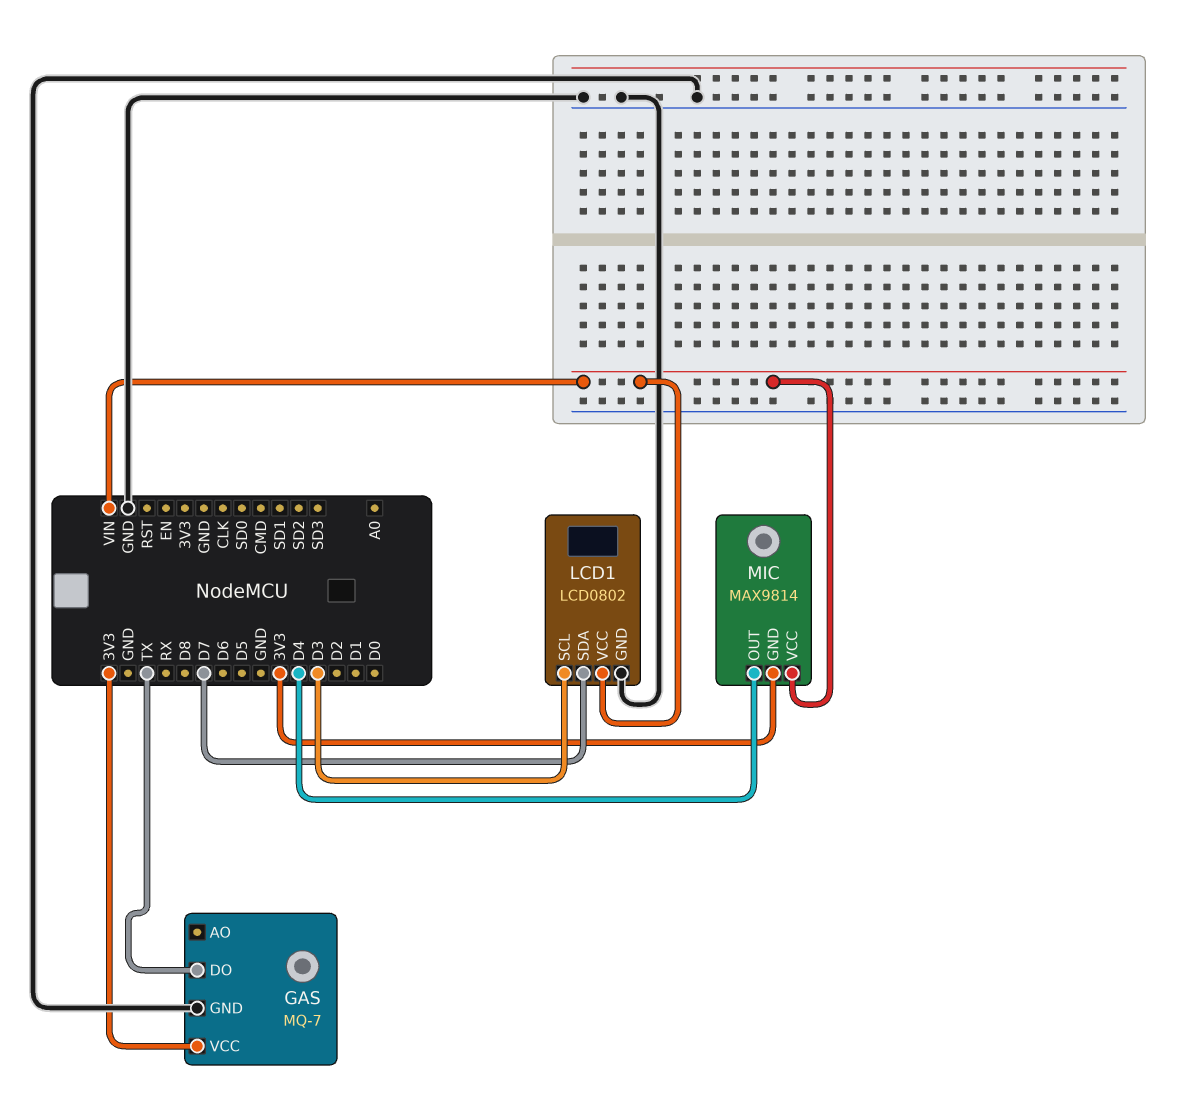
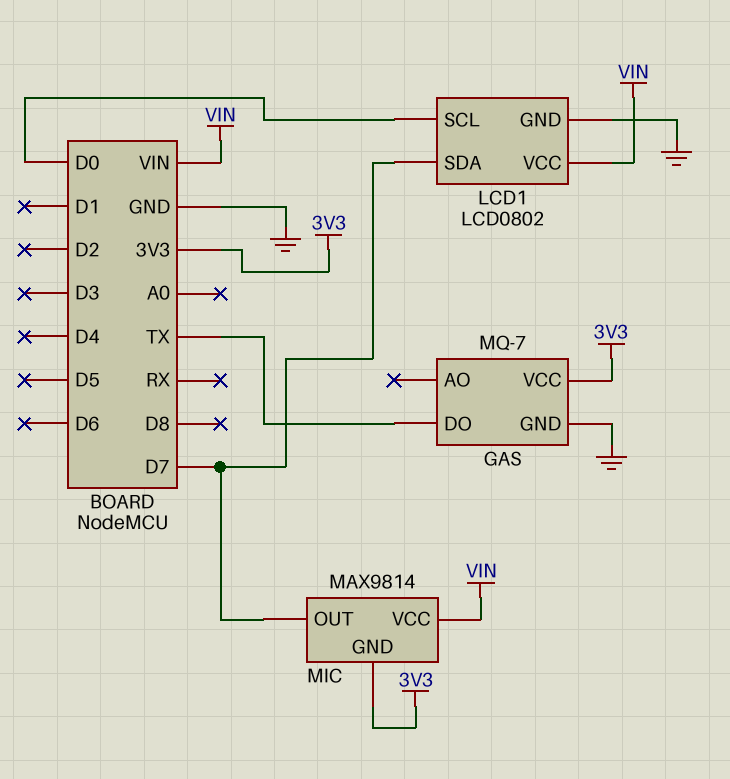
LCD1 pin SCL: D3 -> D0
MIC pin OUT: D4 -> D7

